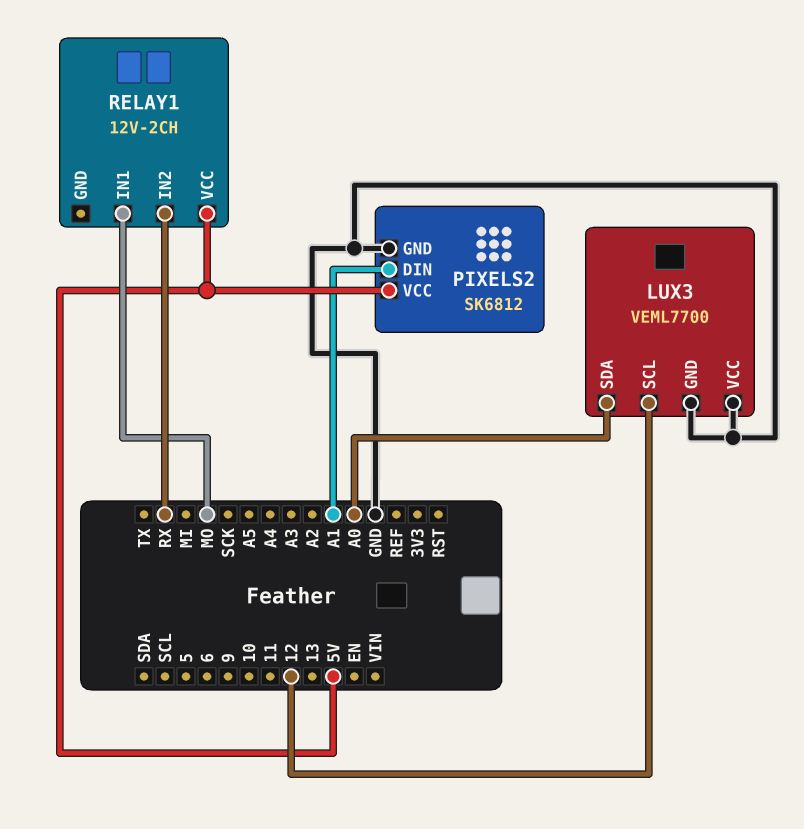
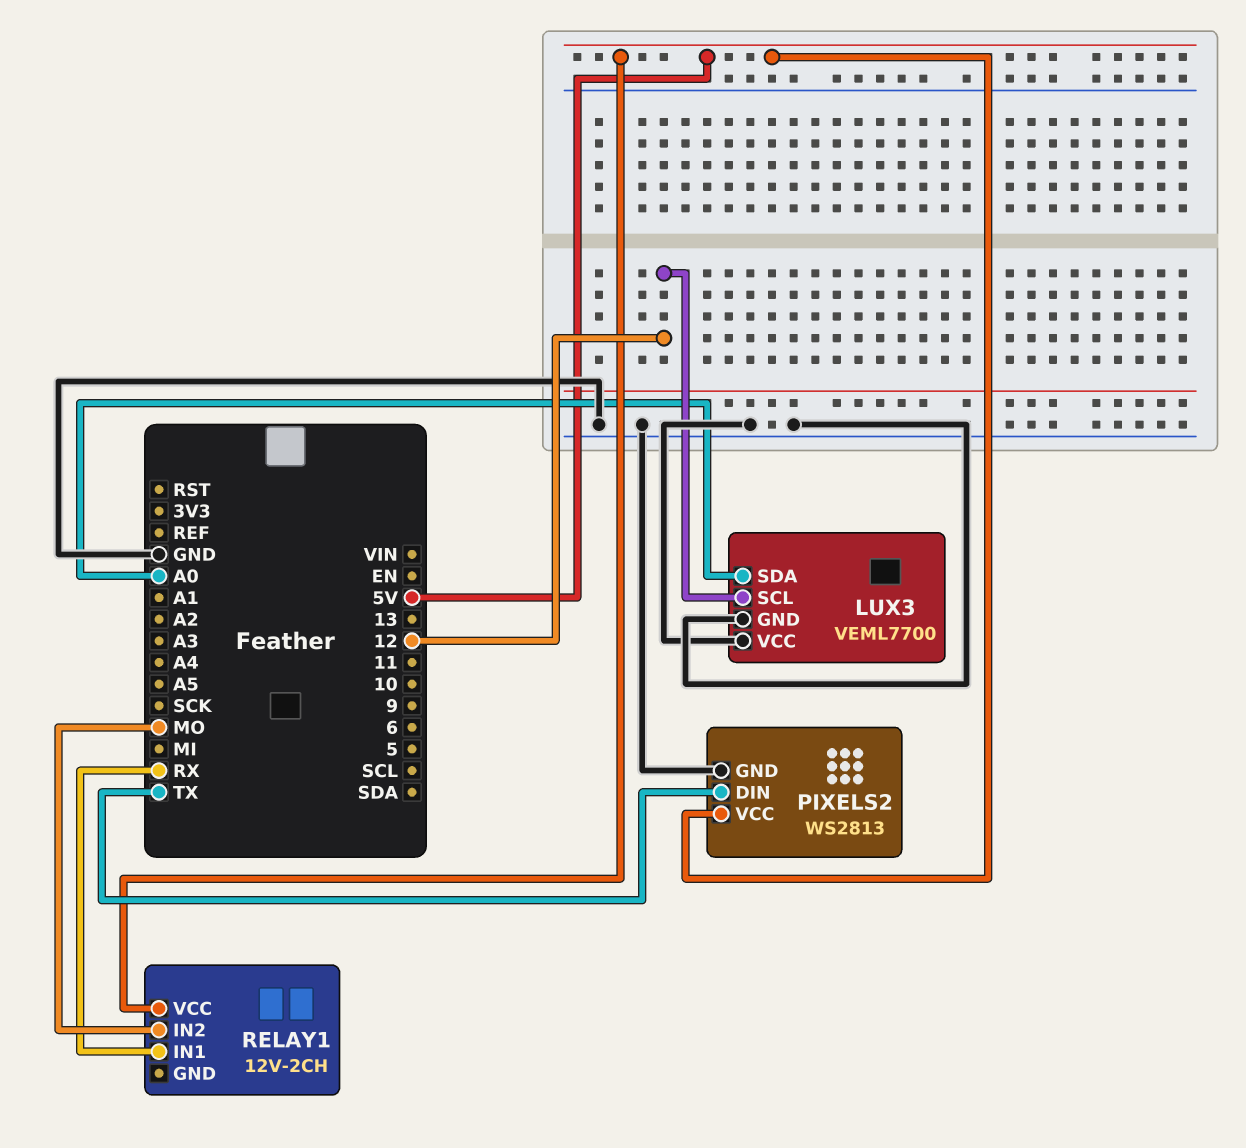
PIXELS2: SK6812 -> WS2813
PIXELS2 pin DIN: A1 -> TX
RELAY1 pin IN1: MO -> RX
RELAY1 pin IN2: RX -> MO

